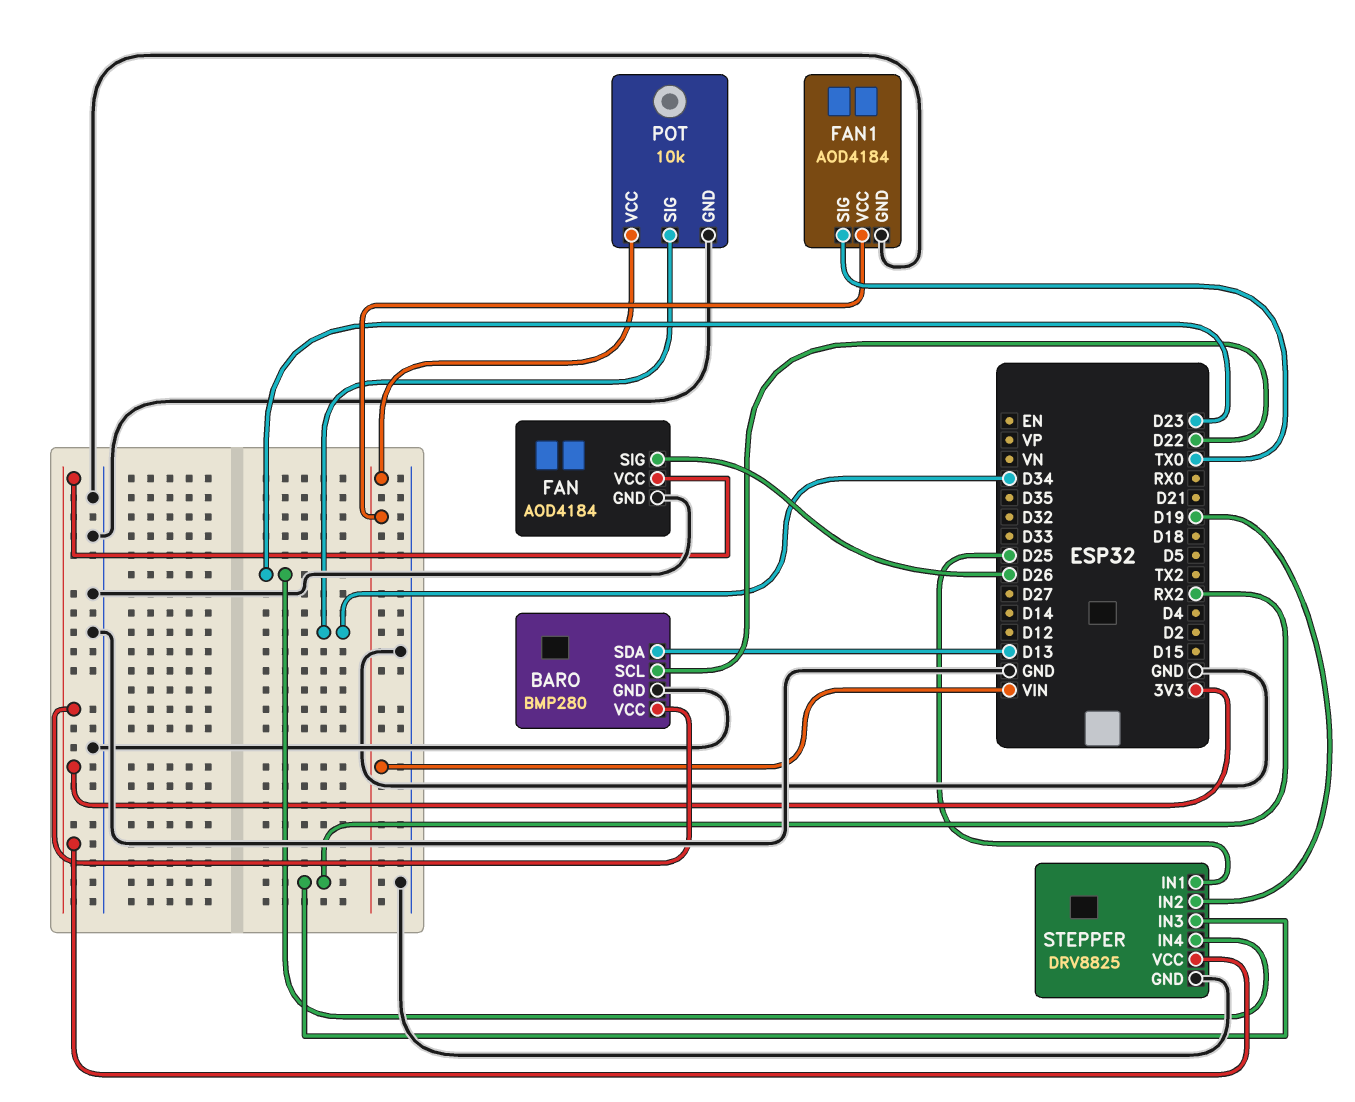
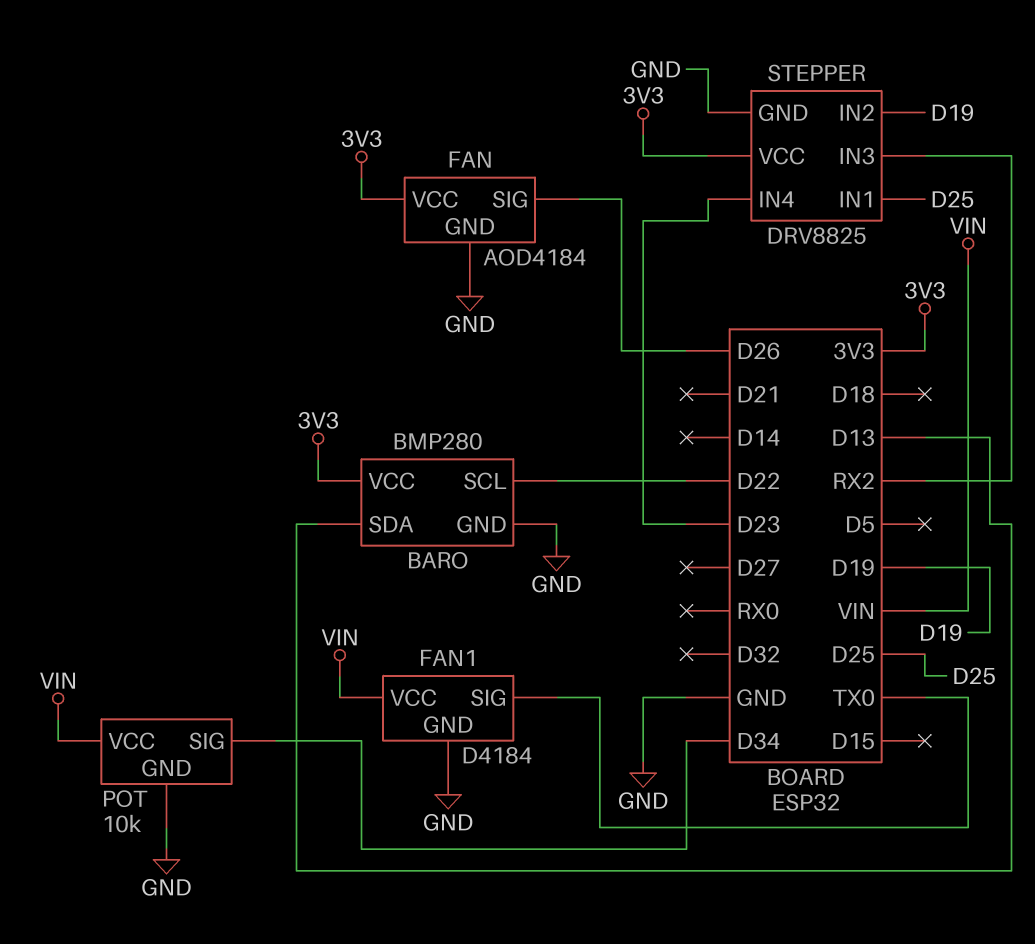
FAN1: AOD4184 -> D4184

